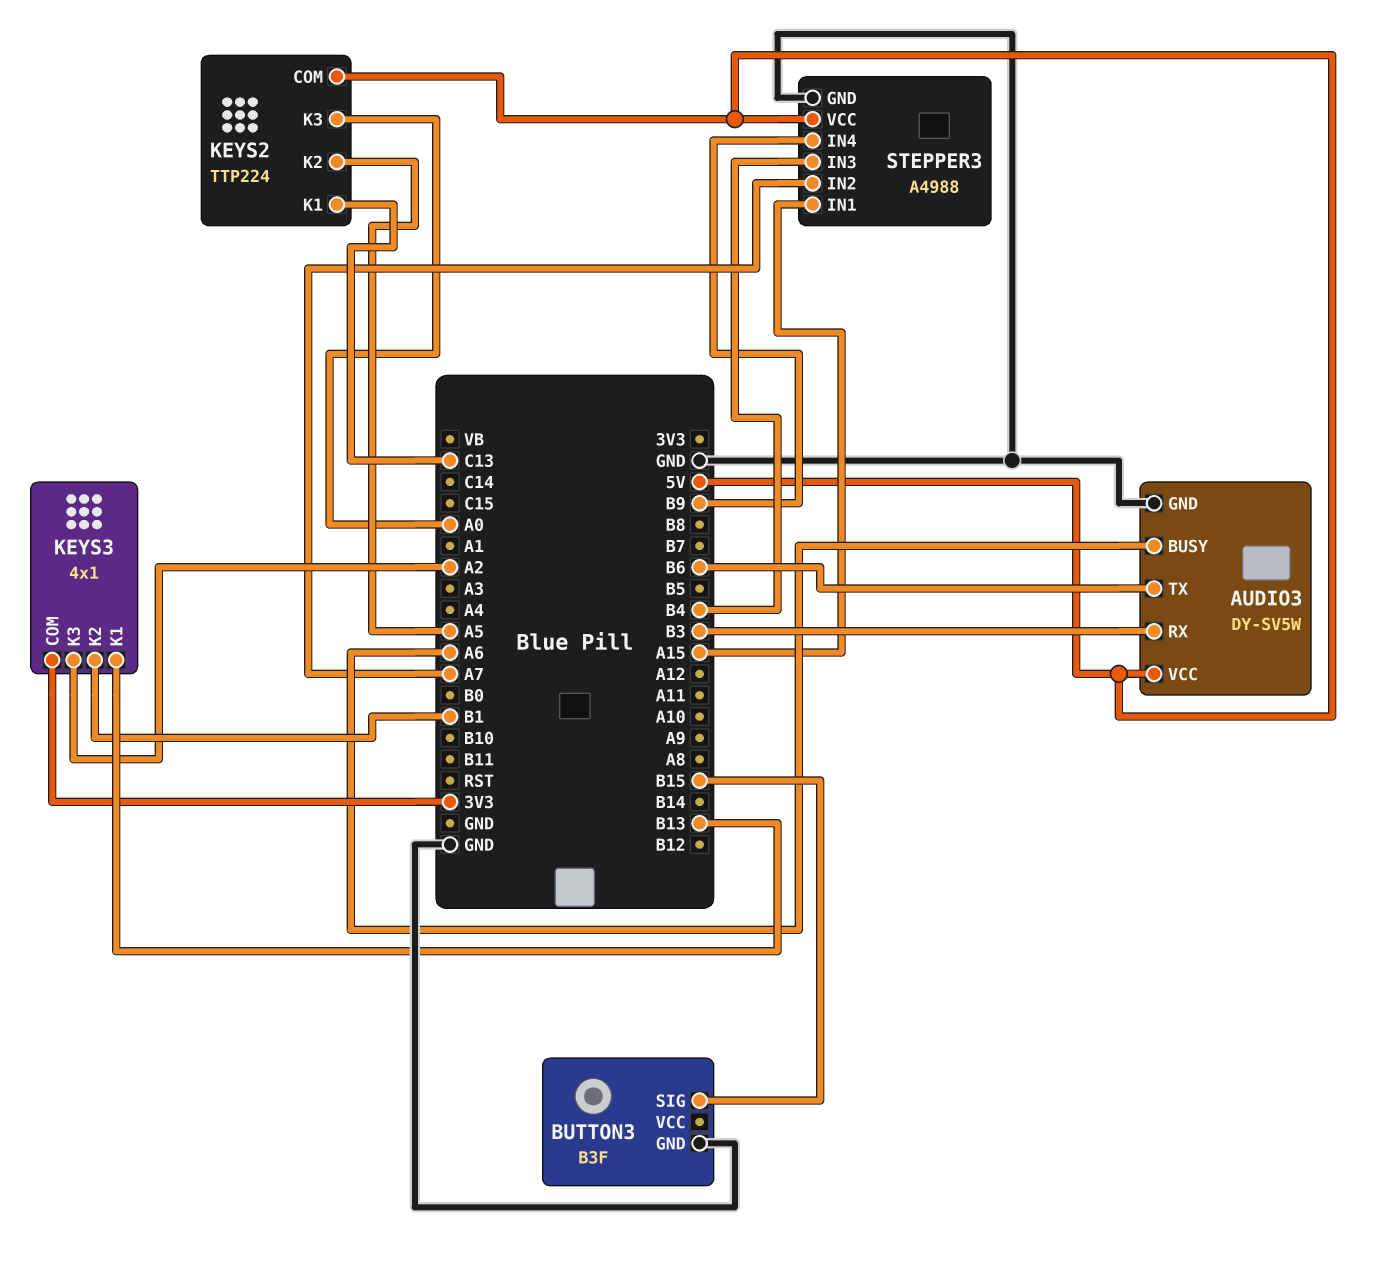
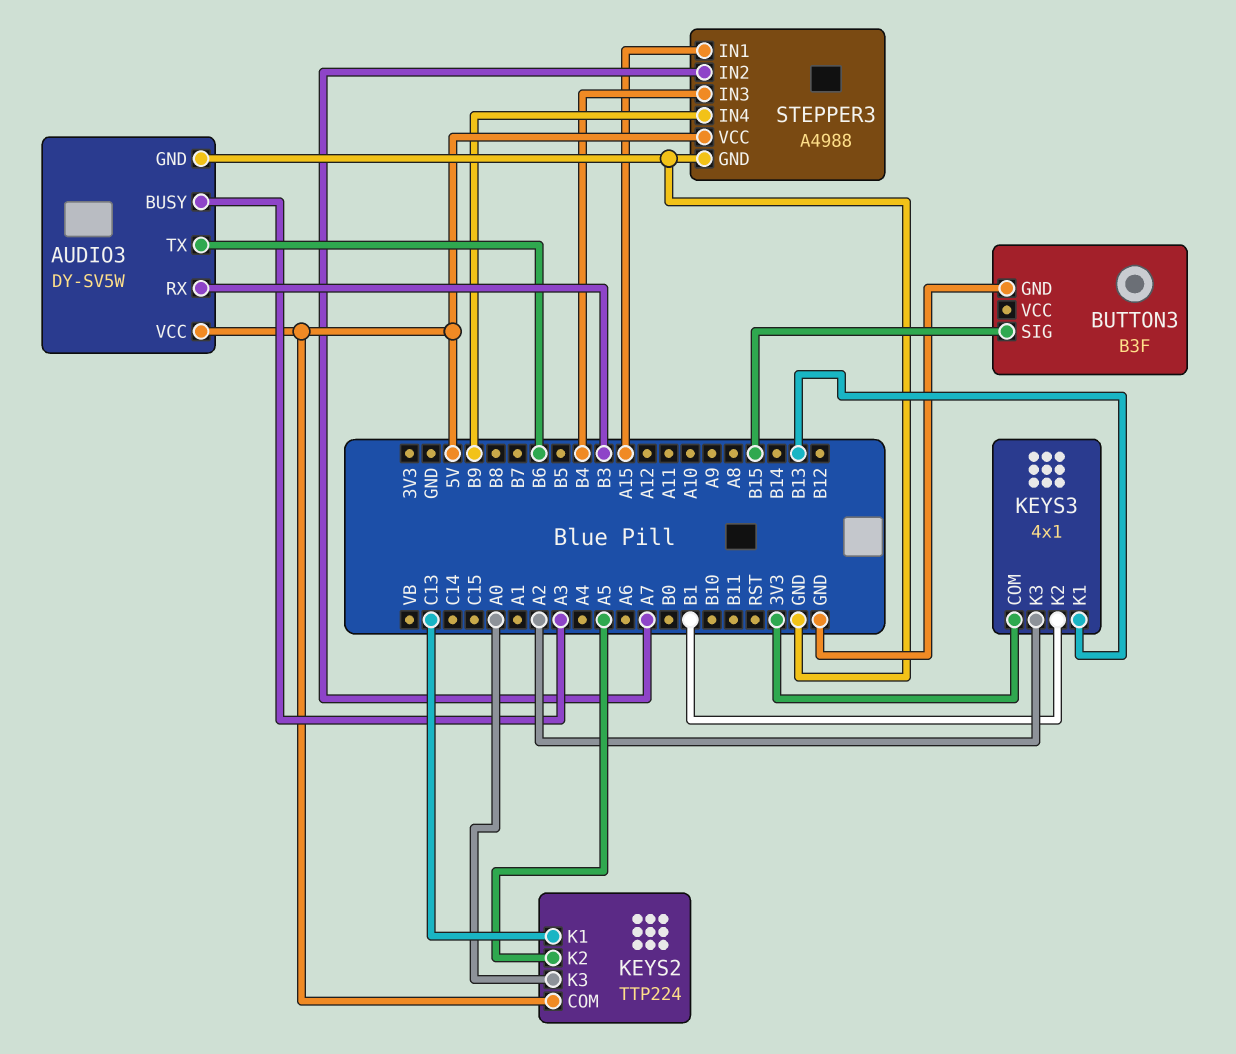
AUDIO3 pin BUSY: A6 -> A3

